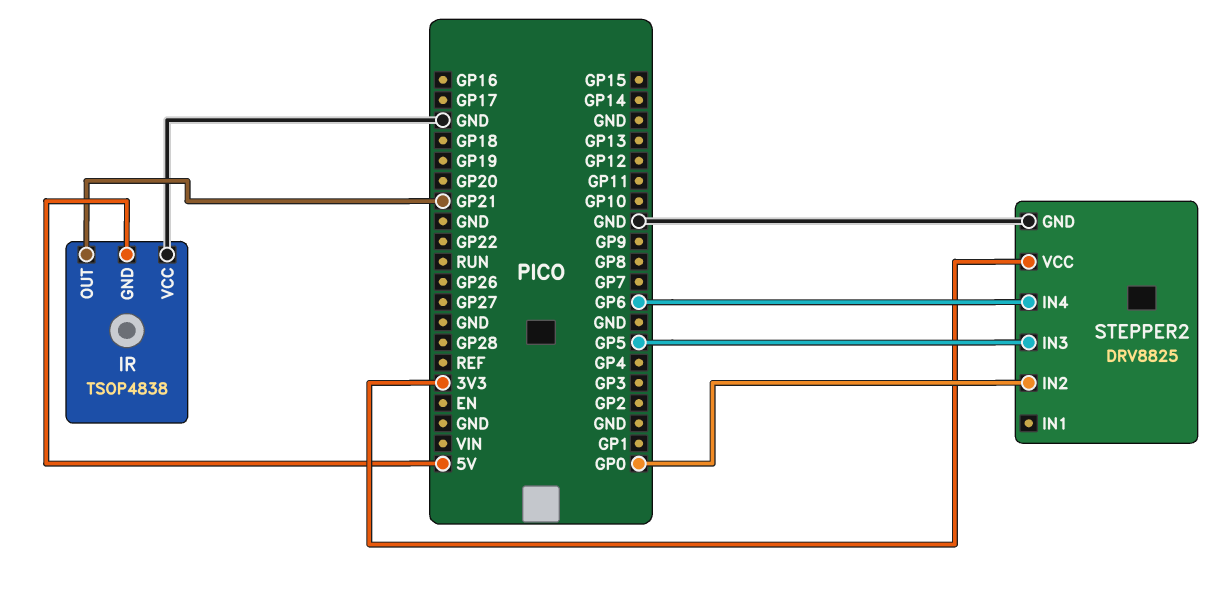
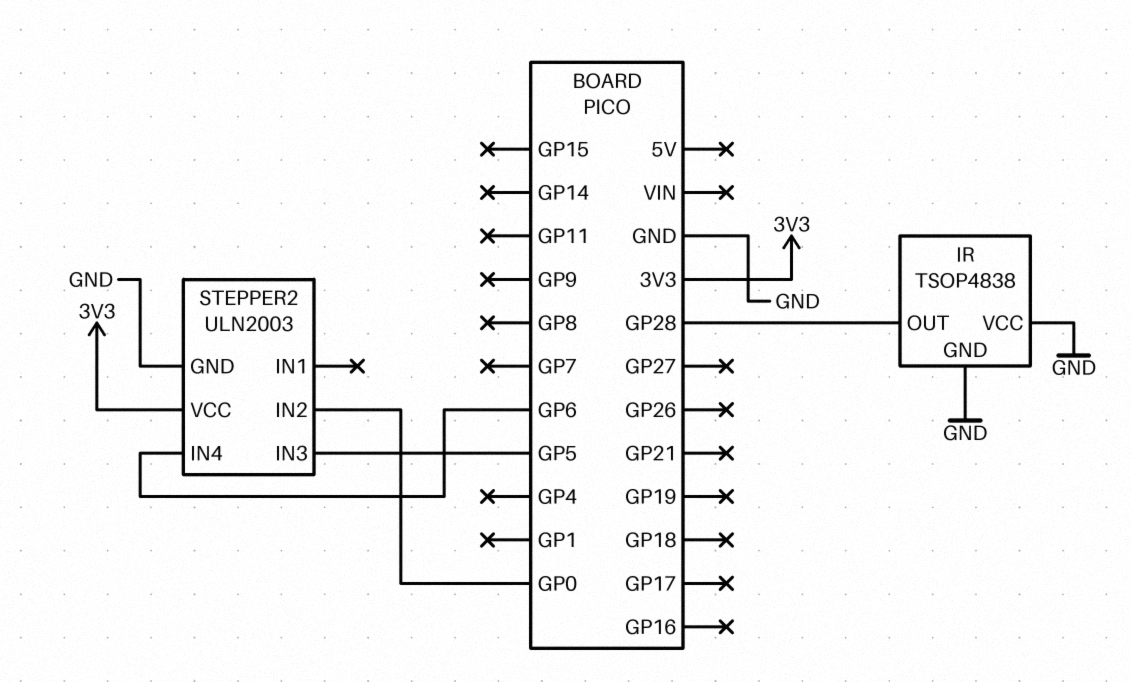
IR pin GND: 5V -> GND
IR pin OUT: GP21 -> GP28
STEPPER2: DRV8825 -> ULN2003

